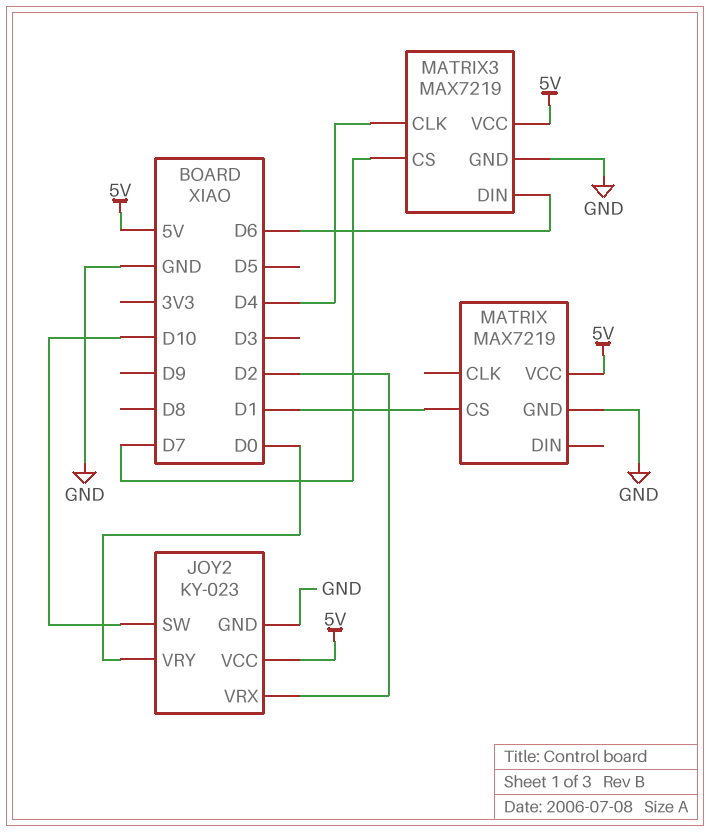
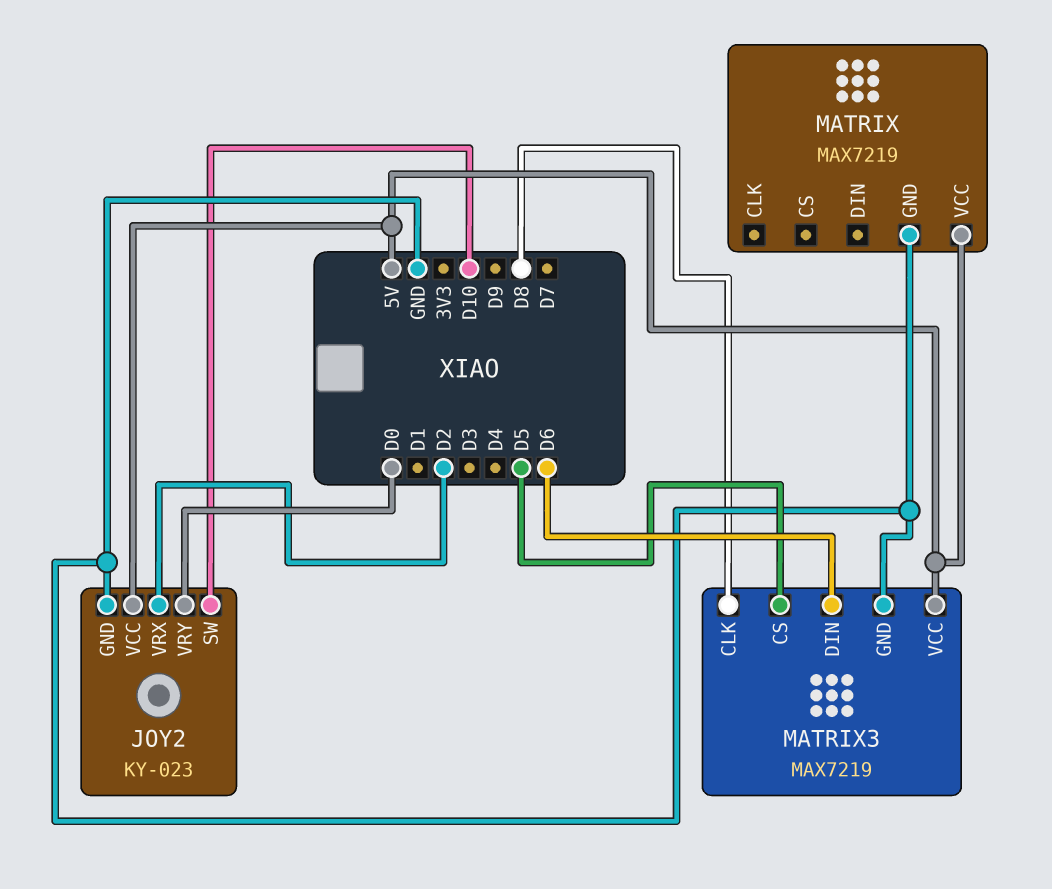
MATRIX pin CS: D1 -> none
MATRIX3 pin CLK: D4 -> D8
MATRIX3 pin CS: D7 -> D5

